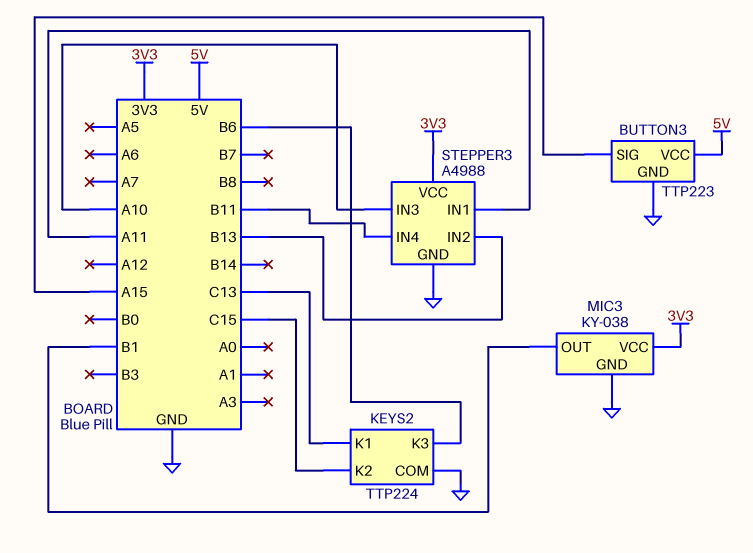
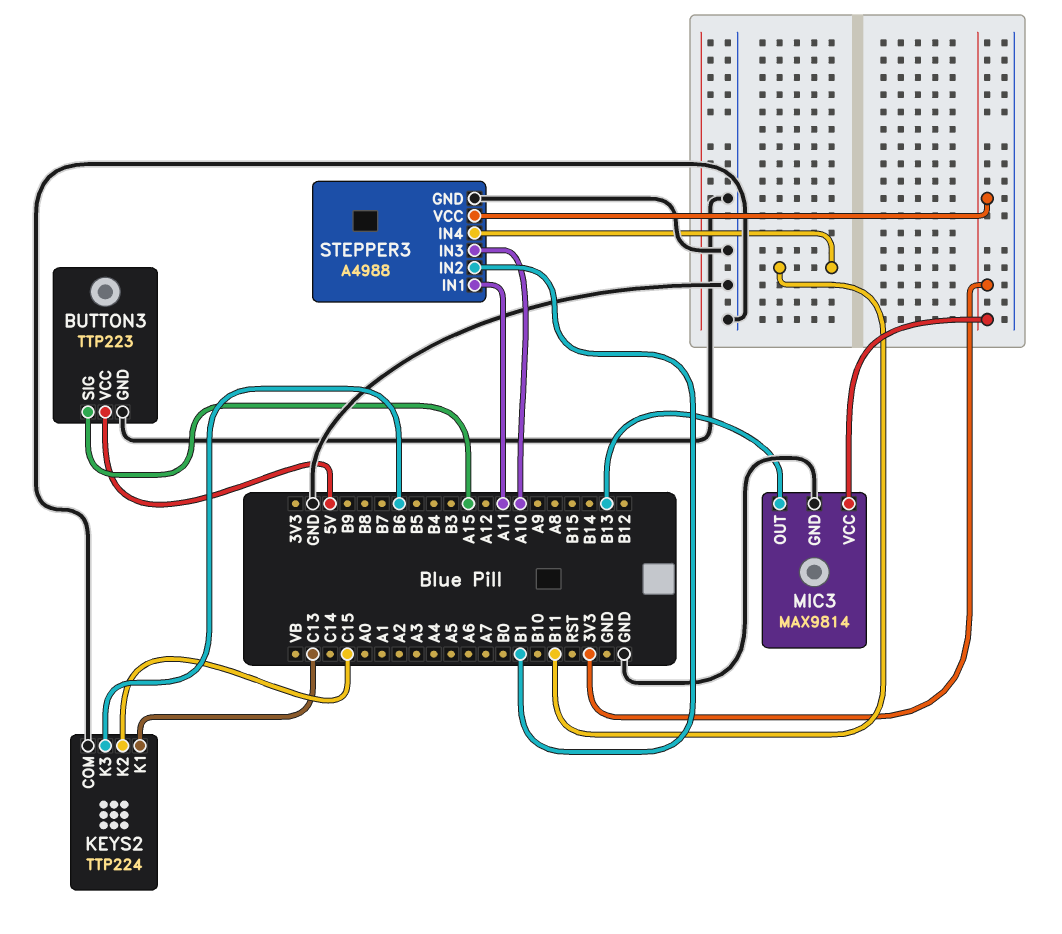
MIC3: KY-038 -> MAX9814
MIC3 pin OUT: B1 -> B13
STEPPER3 pin IN2: B13 -> B1

